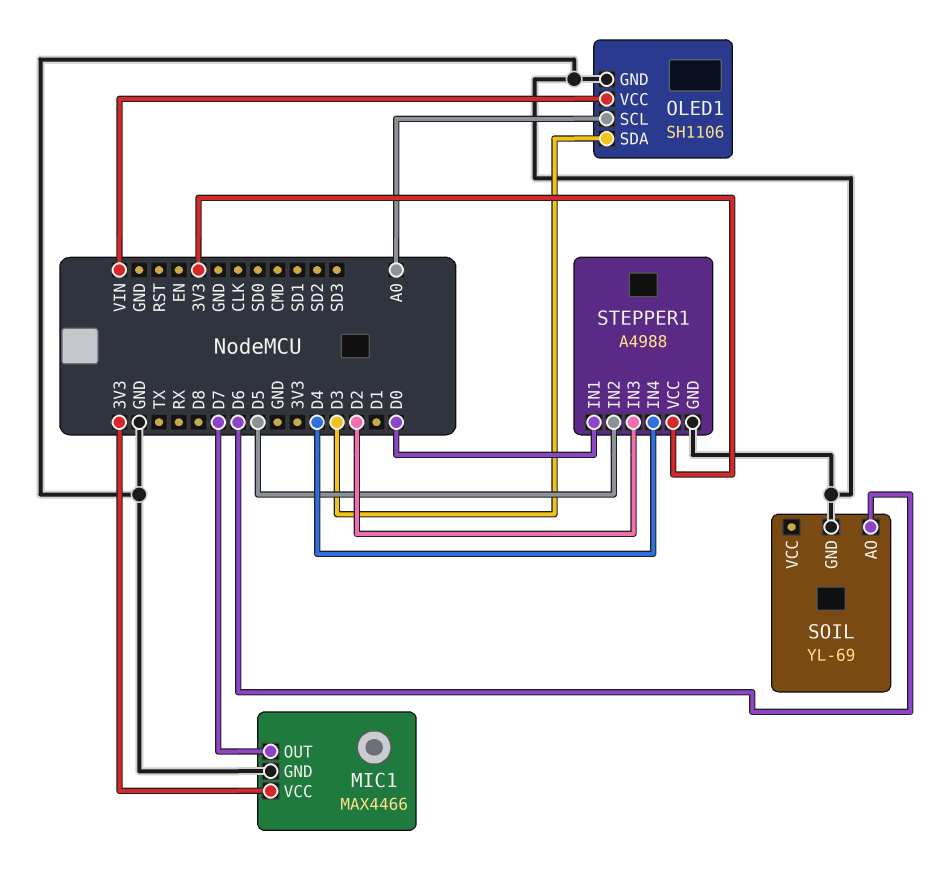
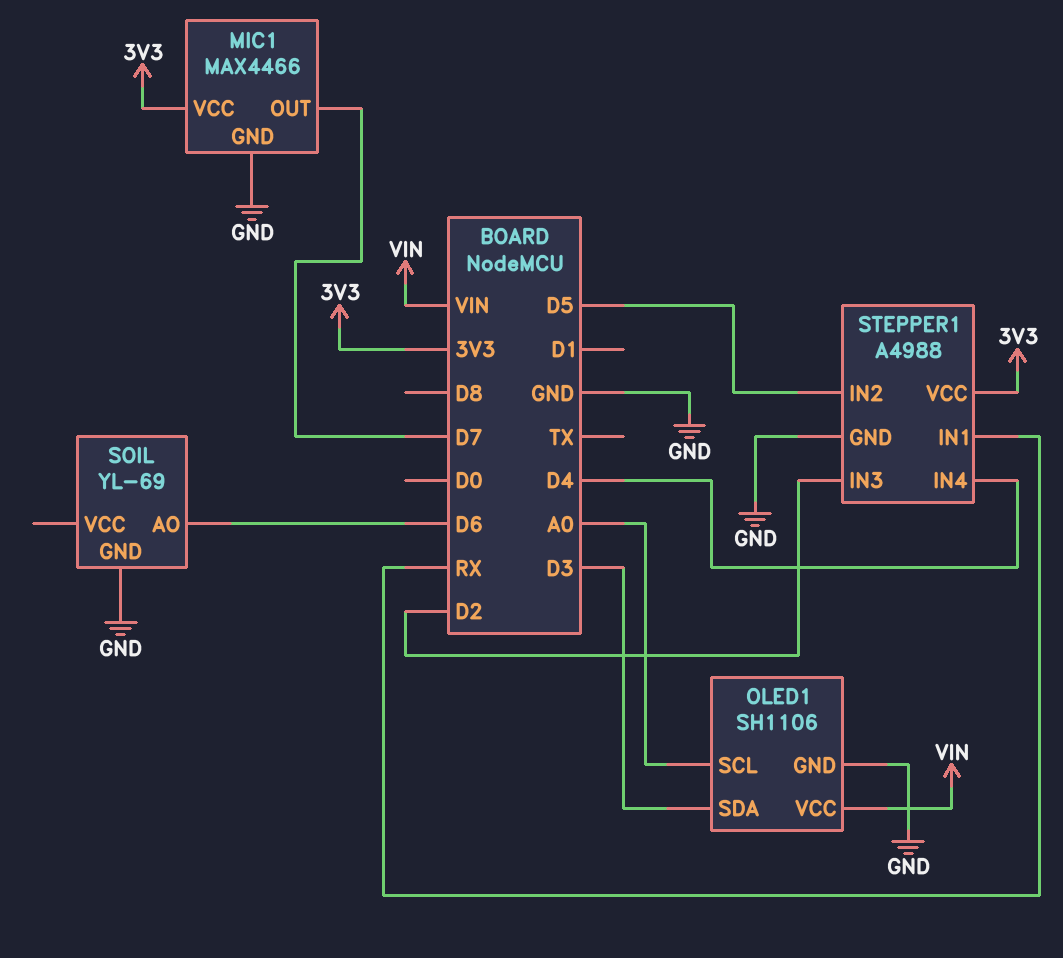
STEPPER1 pin IN1: D0 -> RX

